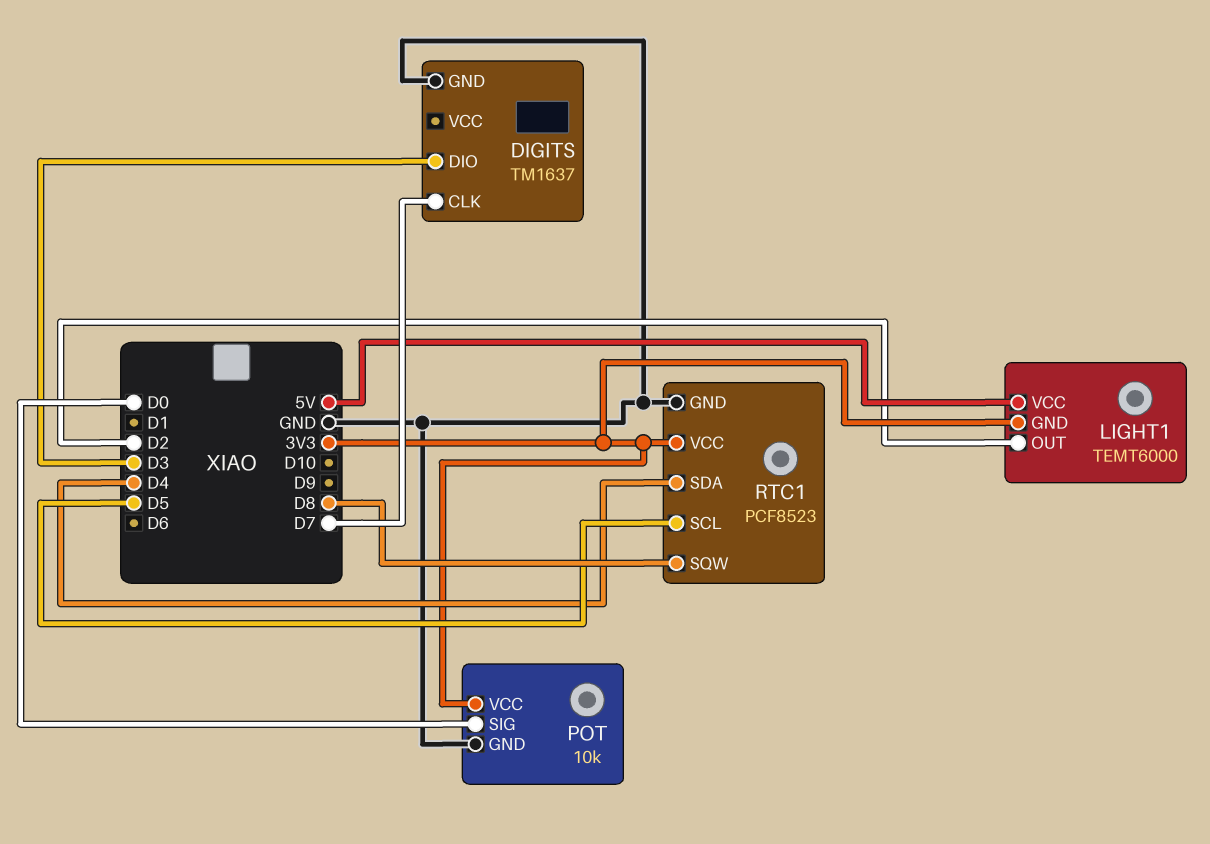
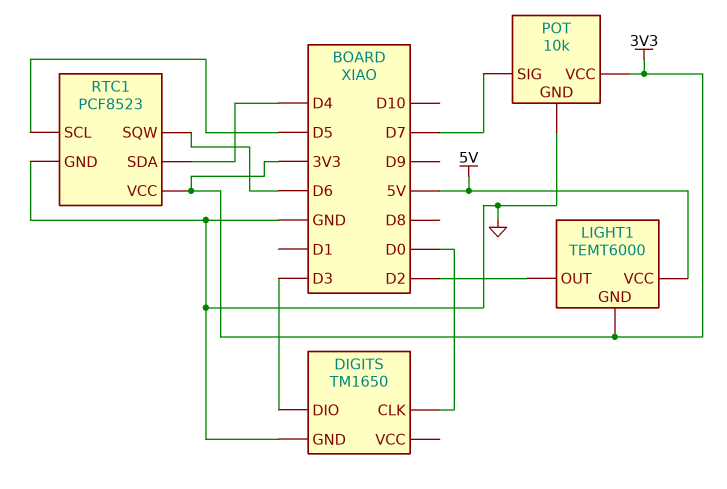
DIGITS: TM1637 -> TM1650
DIGITS pin CLK: D7 -> D0
POT pin SIG: D0 -> D7
RTC1 pin SQW: D8 -> D6

